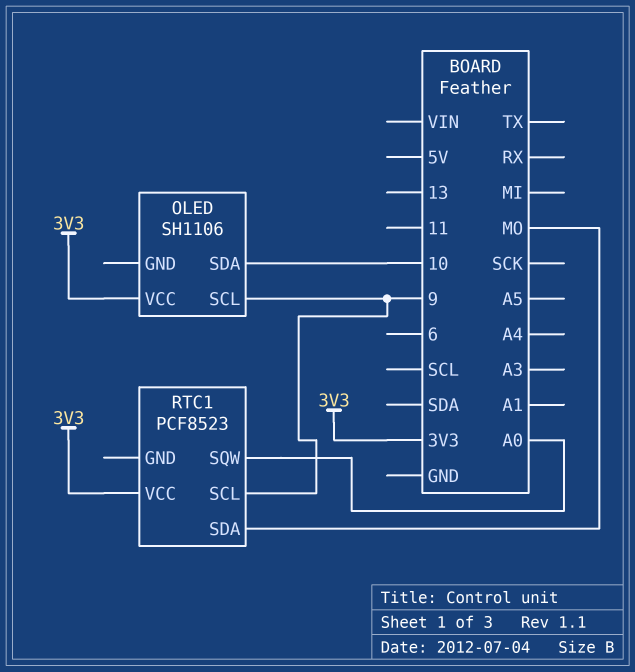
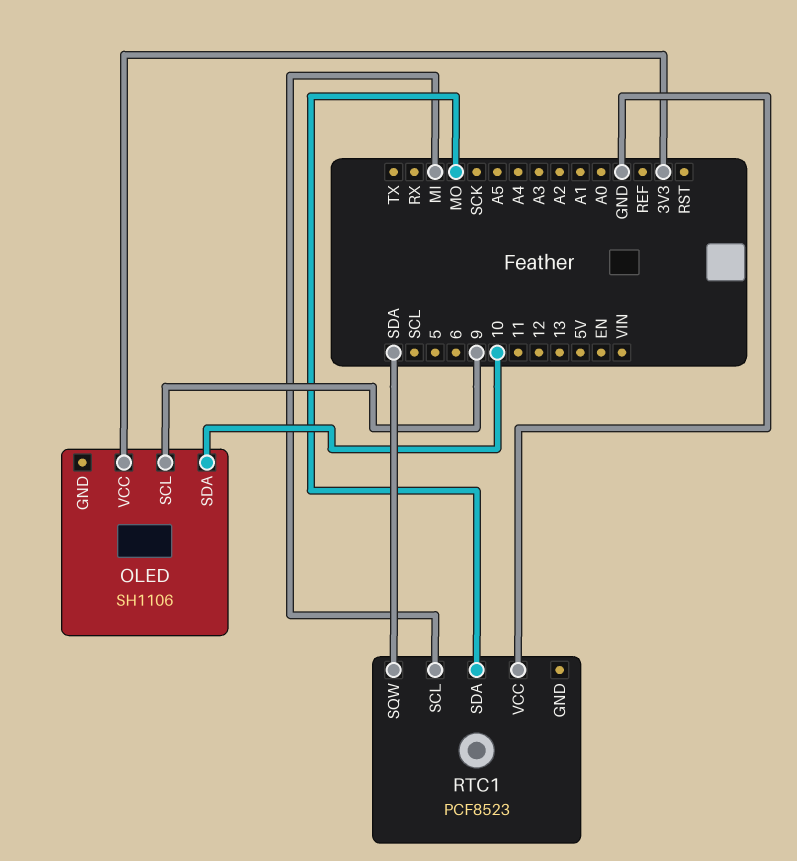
RTC1 pin SCL: 9 -> MI
RTC1 pin SQW: A0 -> SDA
RTC1 pin VCC: 3V3 -> GND

